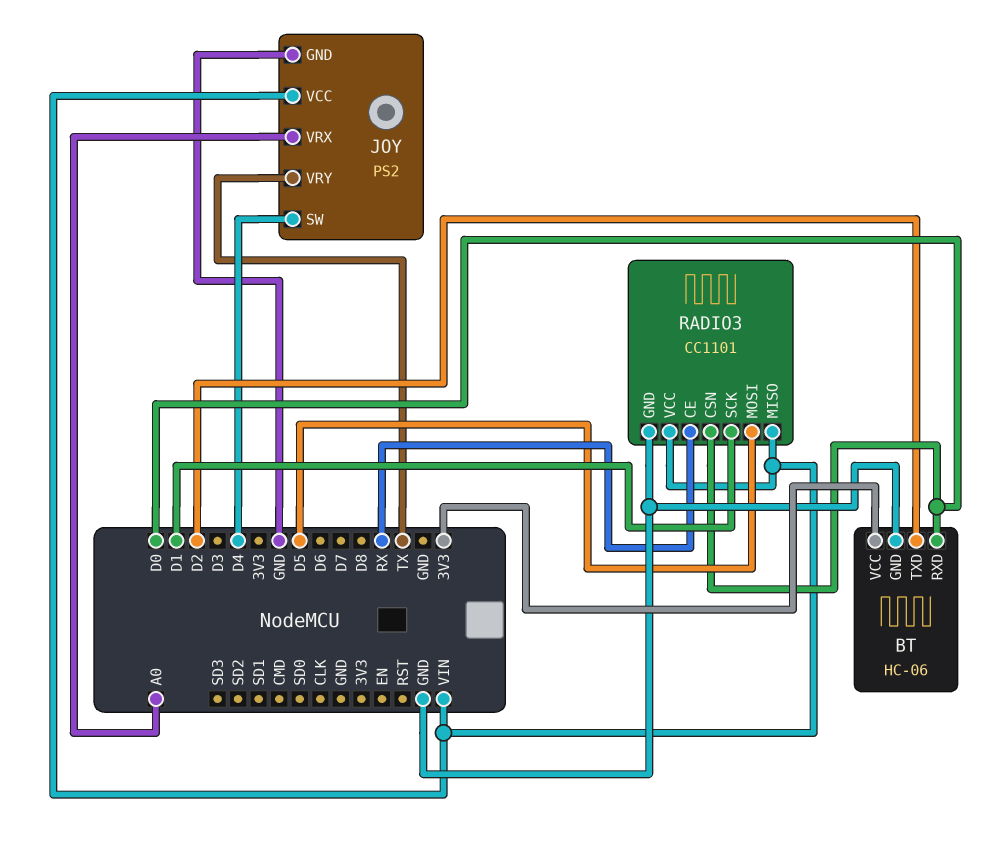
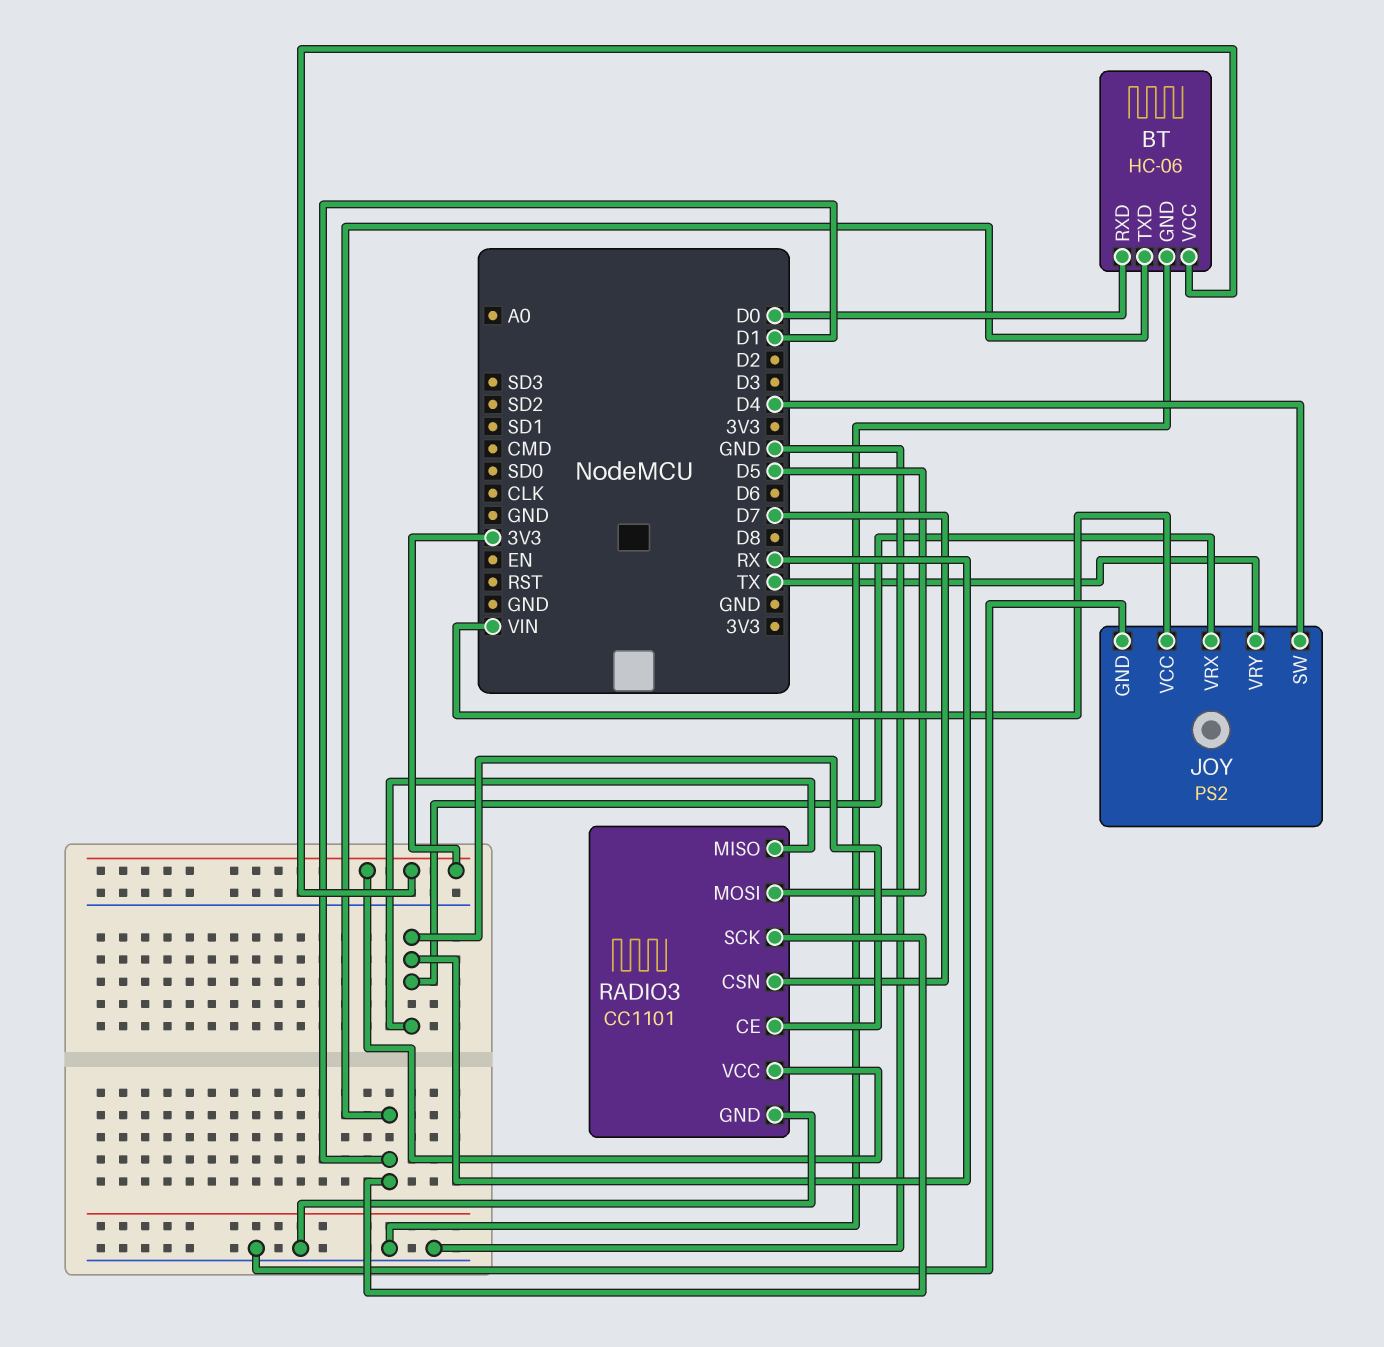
BT pin TXD: D2 -> D1
JOY pin VRX: A0 -> RX
RADIO3 pin CSN: D0 -> D7
RADIO3 pin MISO: VIN -> RX
RADIO3 pin VCC: VIN -> 3V3

